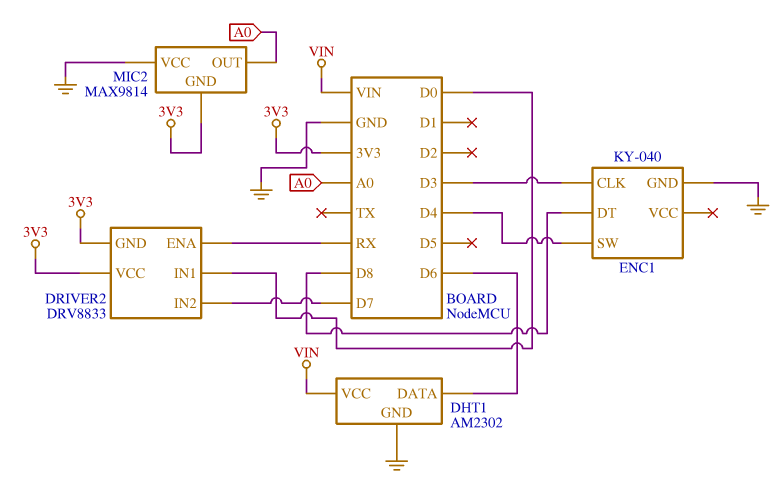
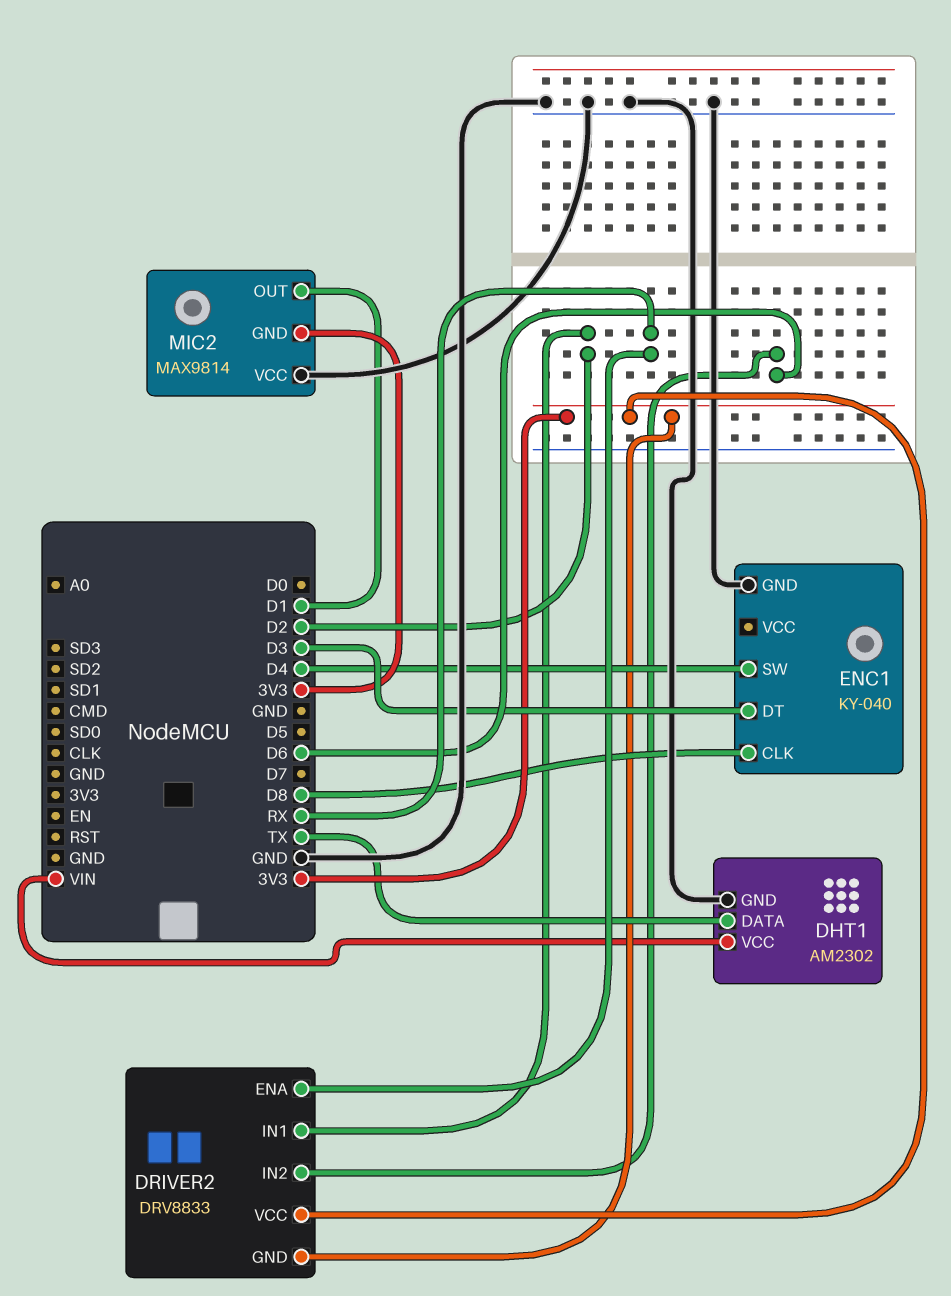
DHT1 pin DATA: D6 -> TX
DRIVER2 pin IN1: D0 -> D2
DRIVER2 pin IN2: D7 -> D6
ENC1 pin CLK: D3 -> D8
ENC1 pin DT: D8 -> D3
MIC2 pin OUT: A0 -> D1

